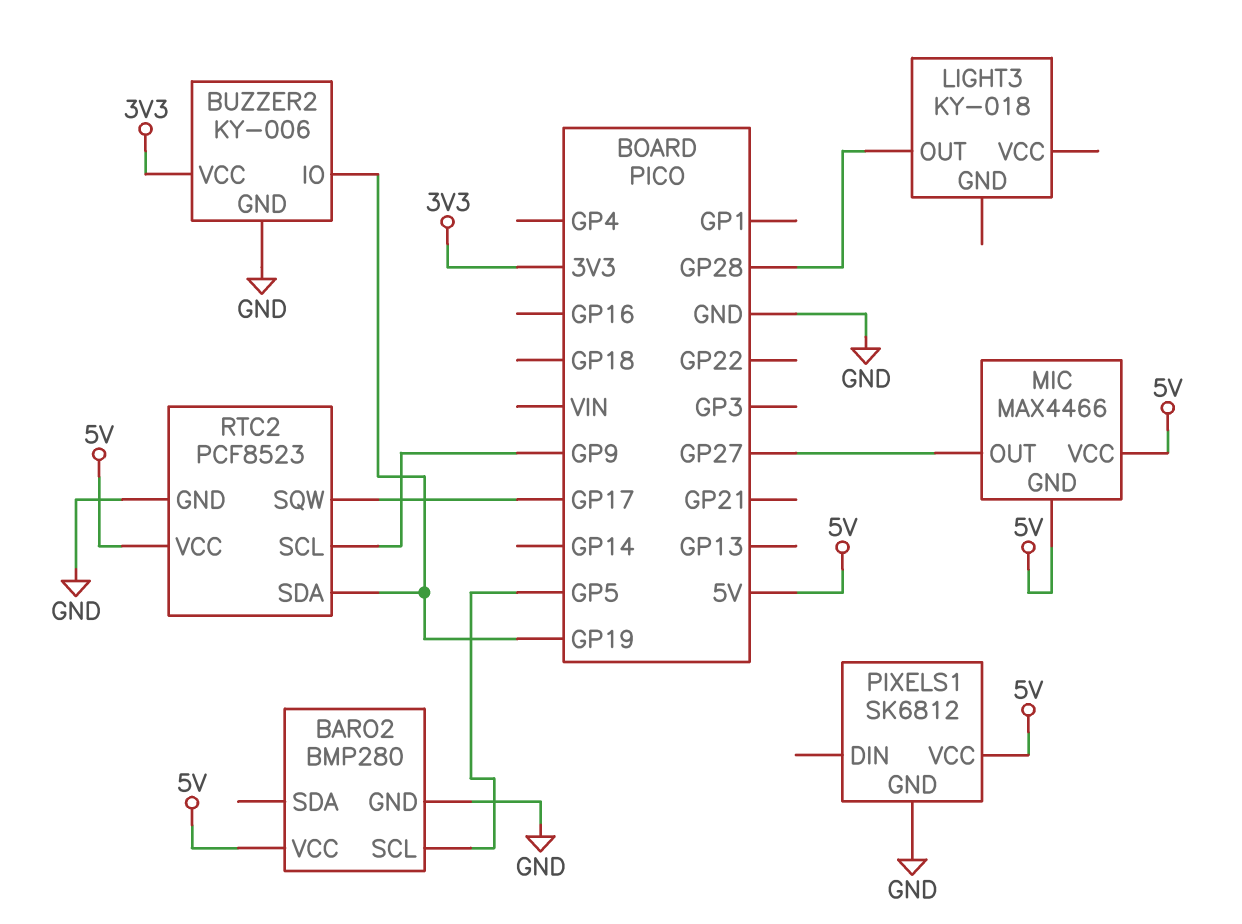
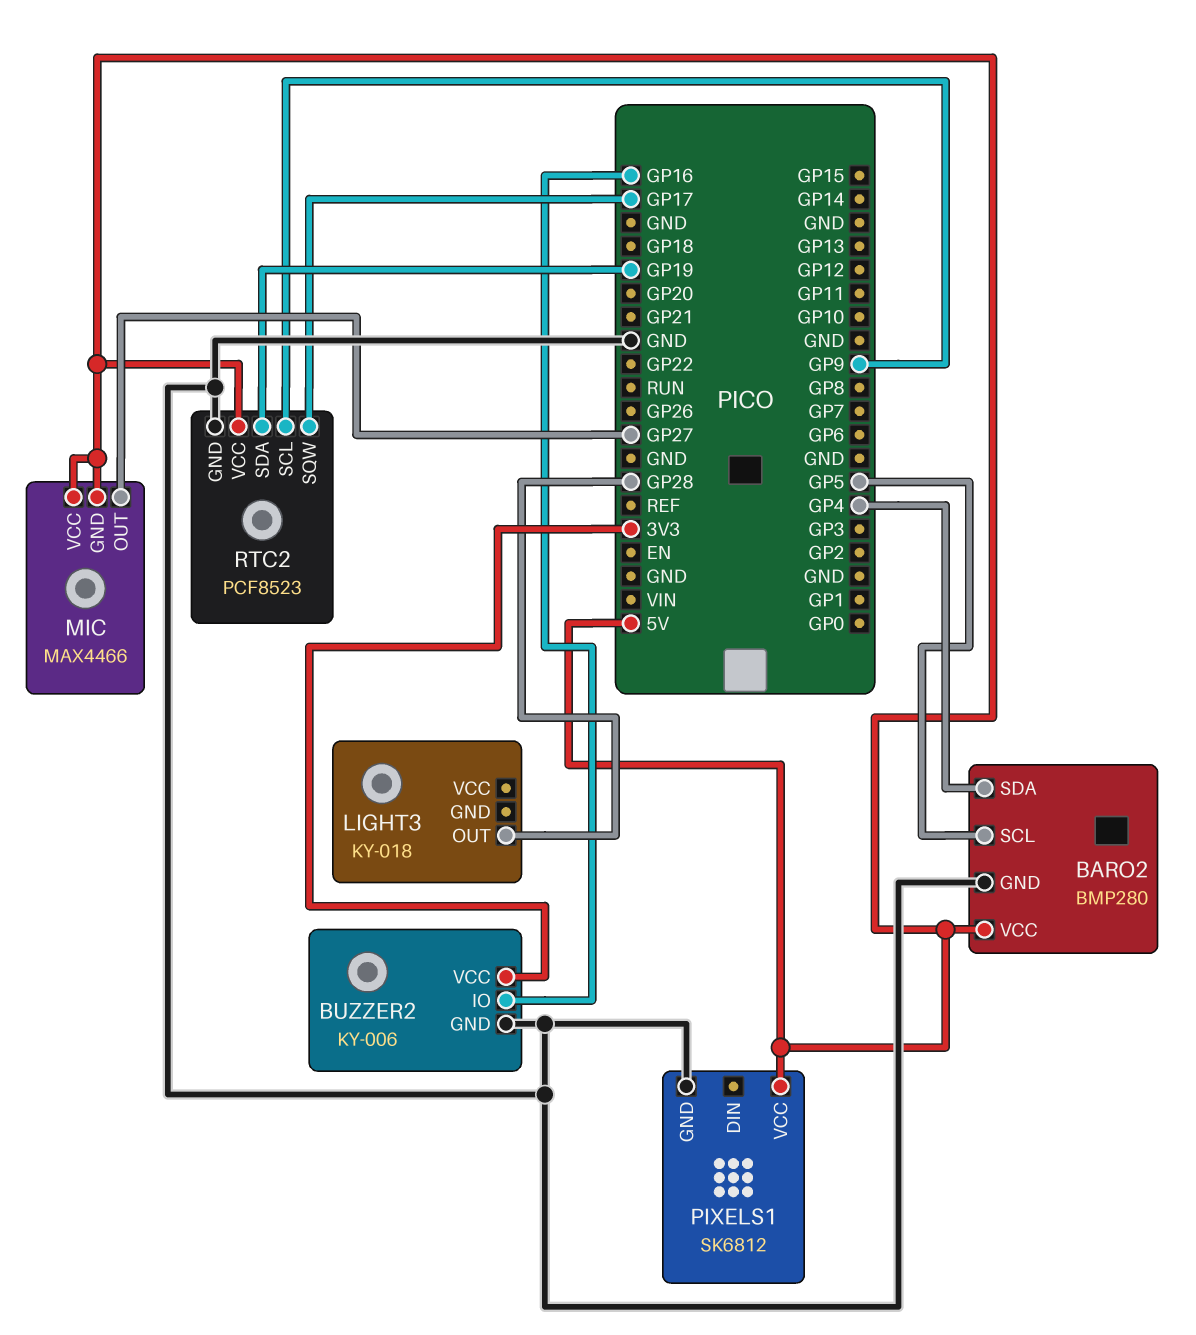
BARO2 pin SDA: none -> GP4
BUZZER2 pin IO: GP19 -> GP16

